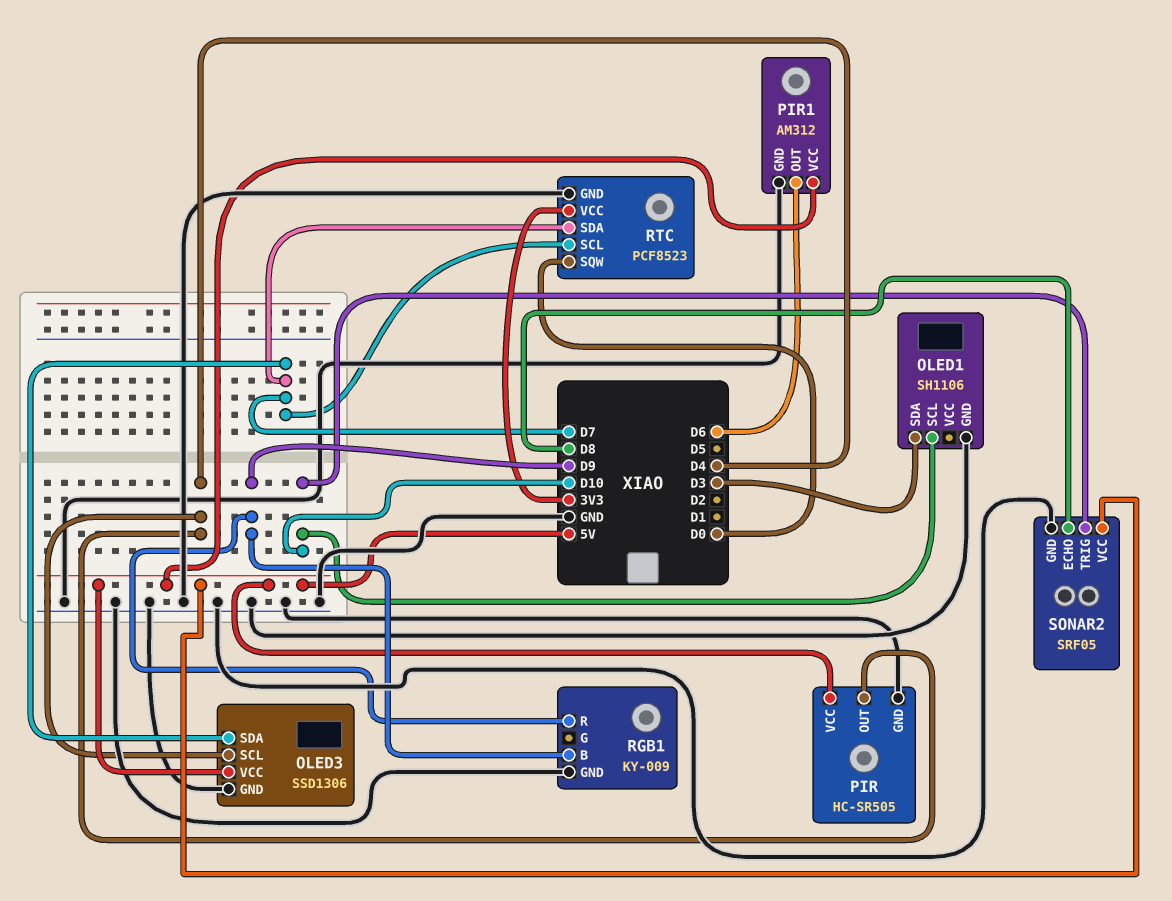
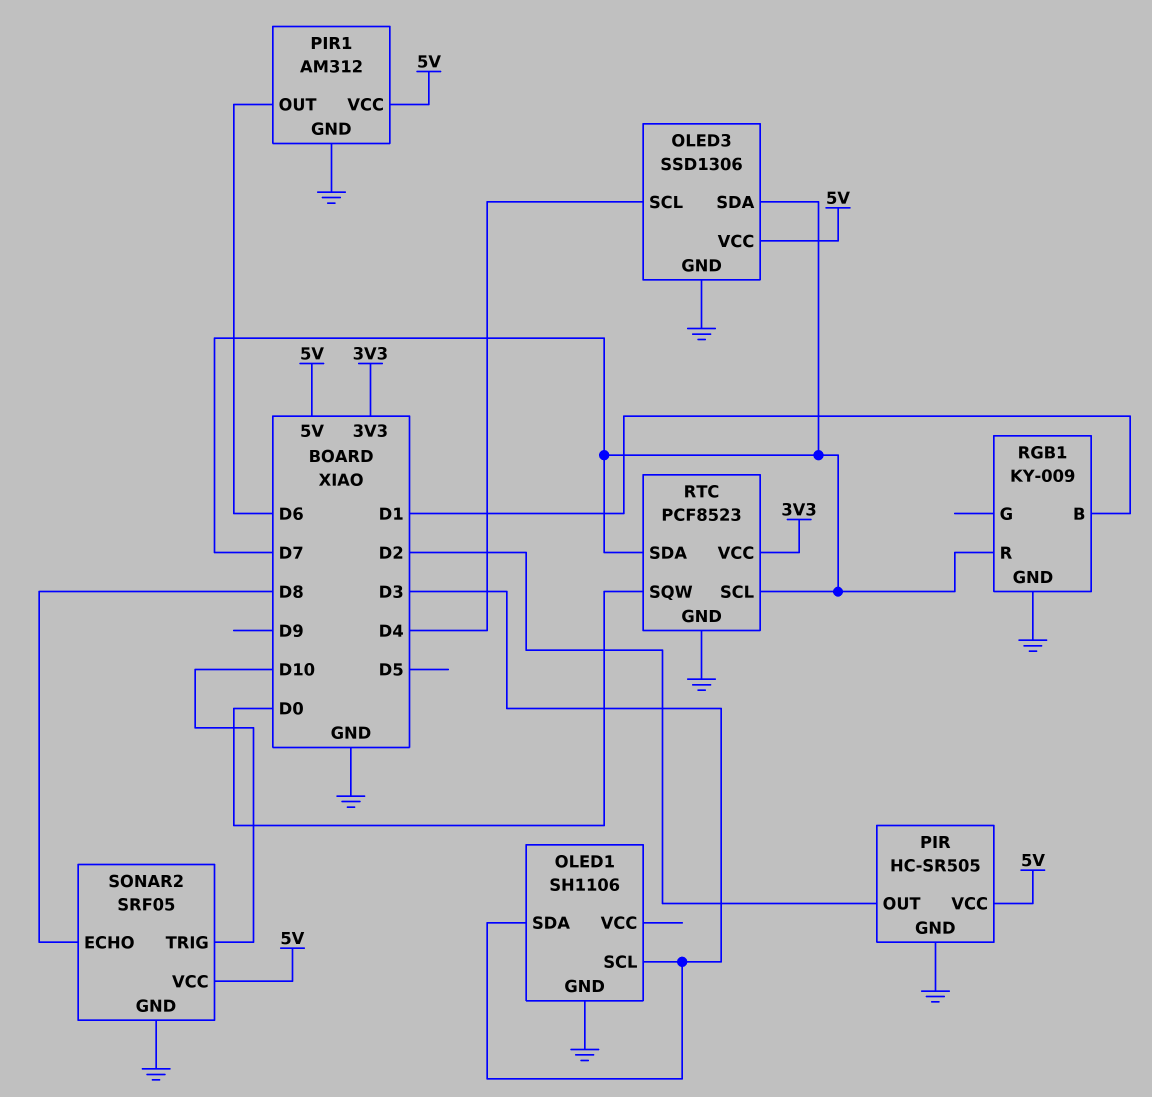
OLED1 pin SCL: D10 -> D3
PIR pin OUT: D4 -> D2
RGB1 pin B: D9 -> D1
RGB1 pin R: D9 -> D7

